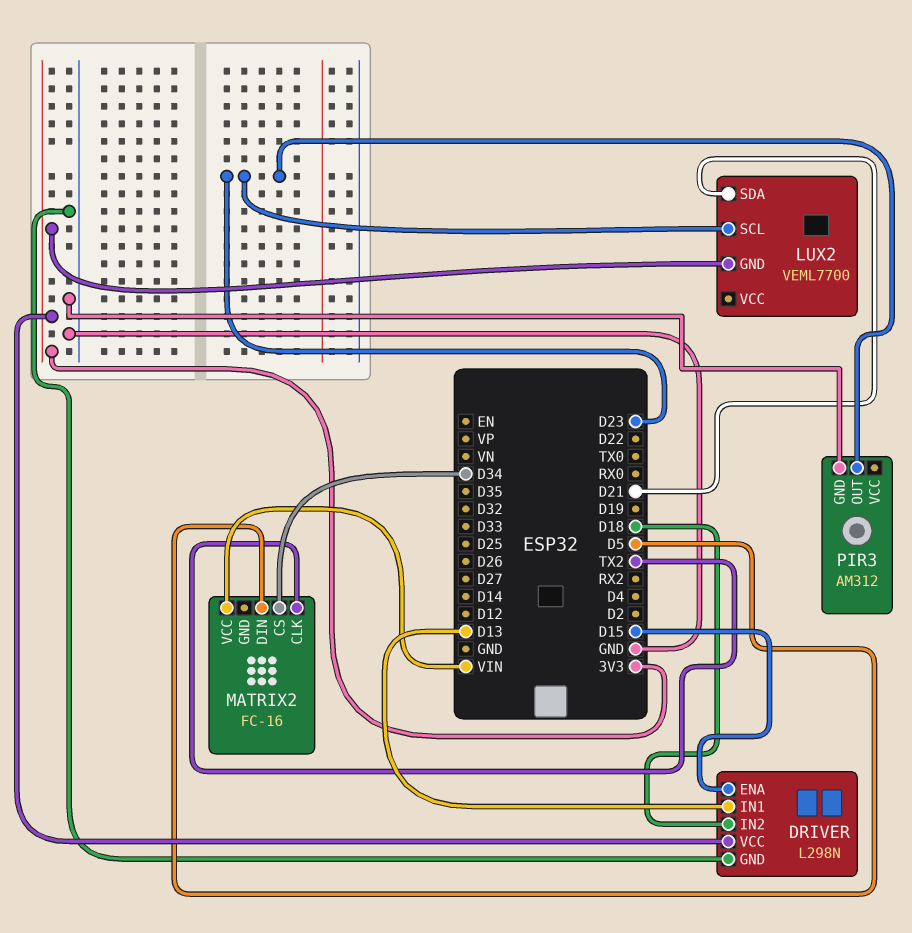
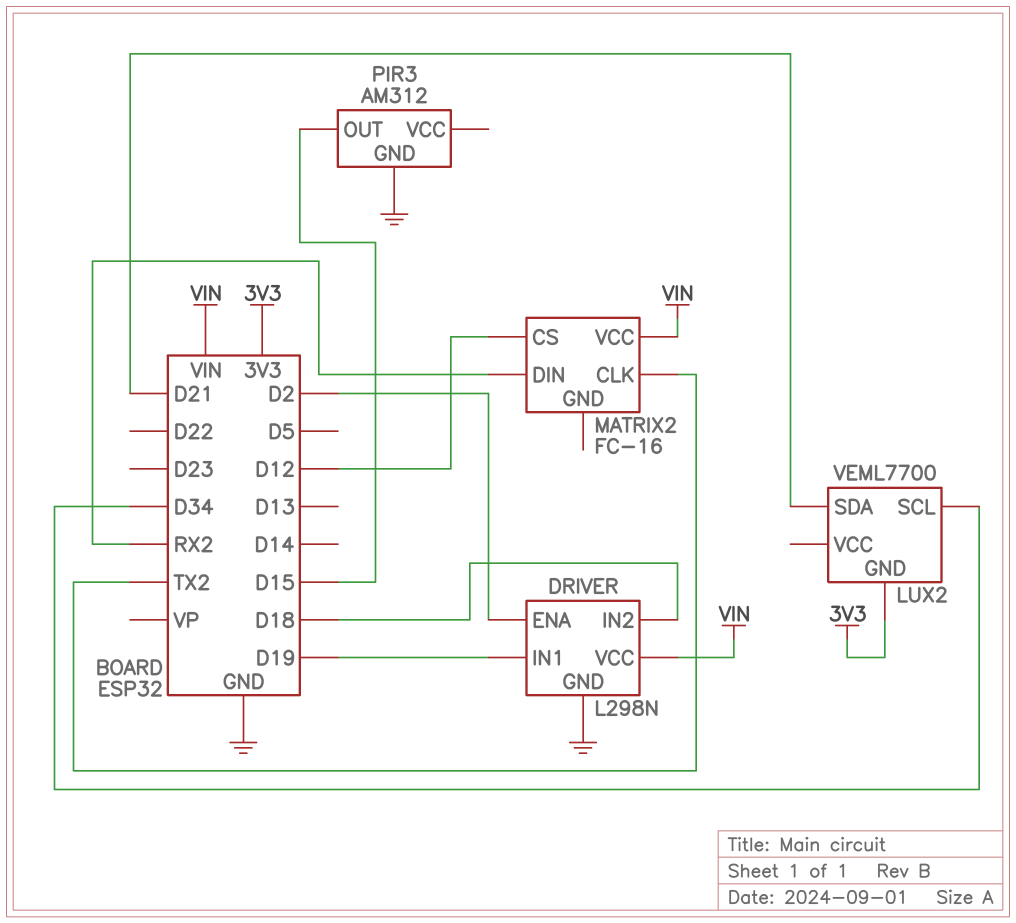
DRIVER pin ENA: D15 -> D2
DRIVER pin IN1: D13 -> D19
DRIVER pin VCC: 3V3 -> VIN
LUX2 pin SCL: D23 -> D34
MATRIX2 pin CS: D34 -> D12
MATRIX2 pin DIN: D5 -> RX2
PIR3 pin OUT: D23 -> D15

